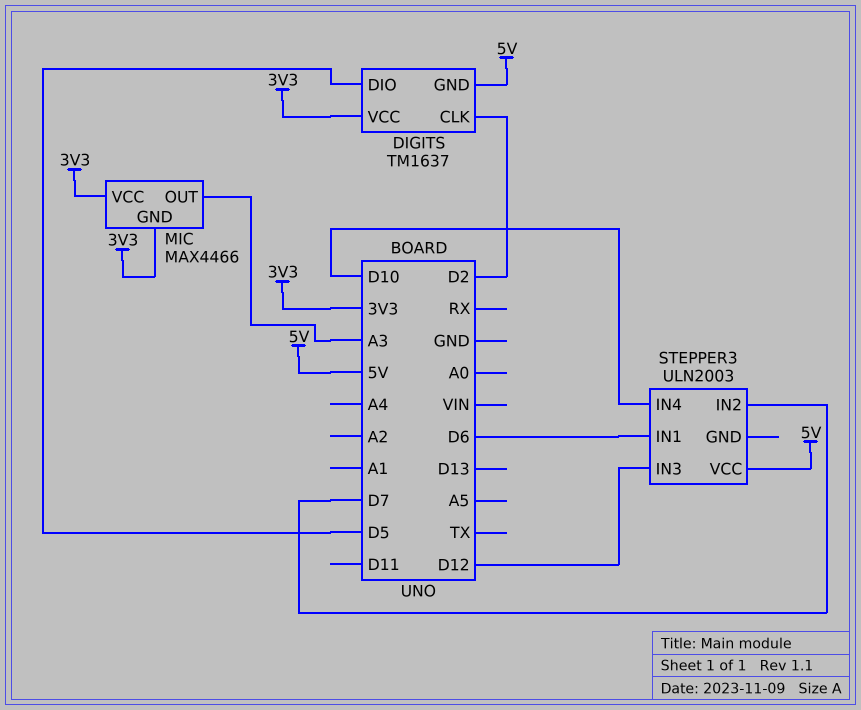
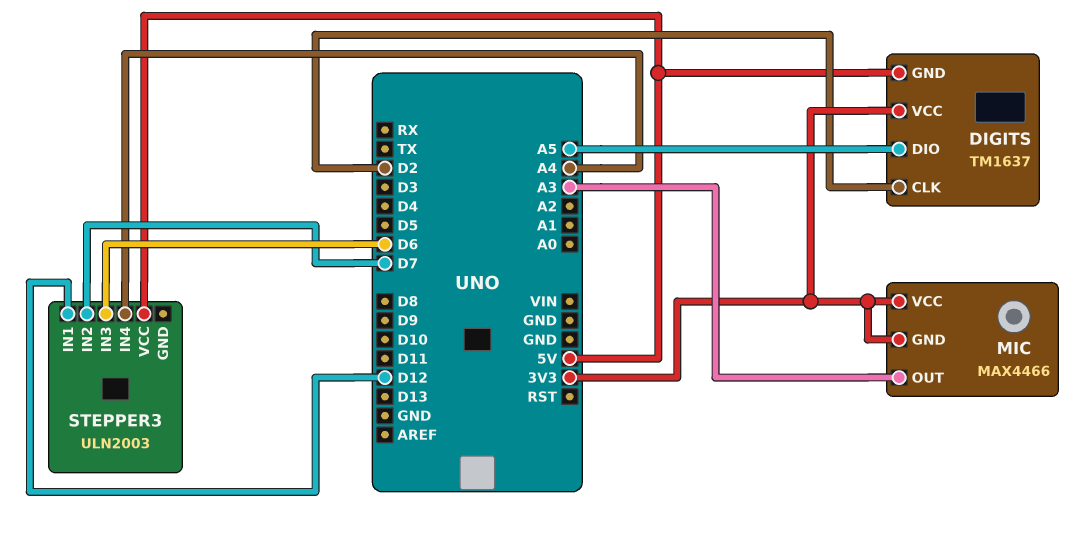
DIGITS pin DIO: D5 -> A5
STEPPER3 pin IN1: D6 -> D12
STEPPER3 pin IN3: D12 -> D6
STEPPER3 pin IN4: D10 -> A4

